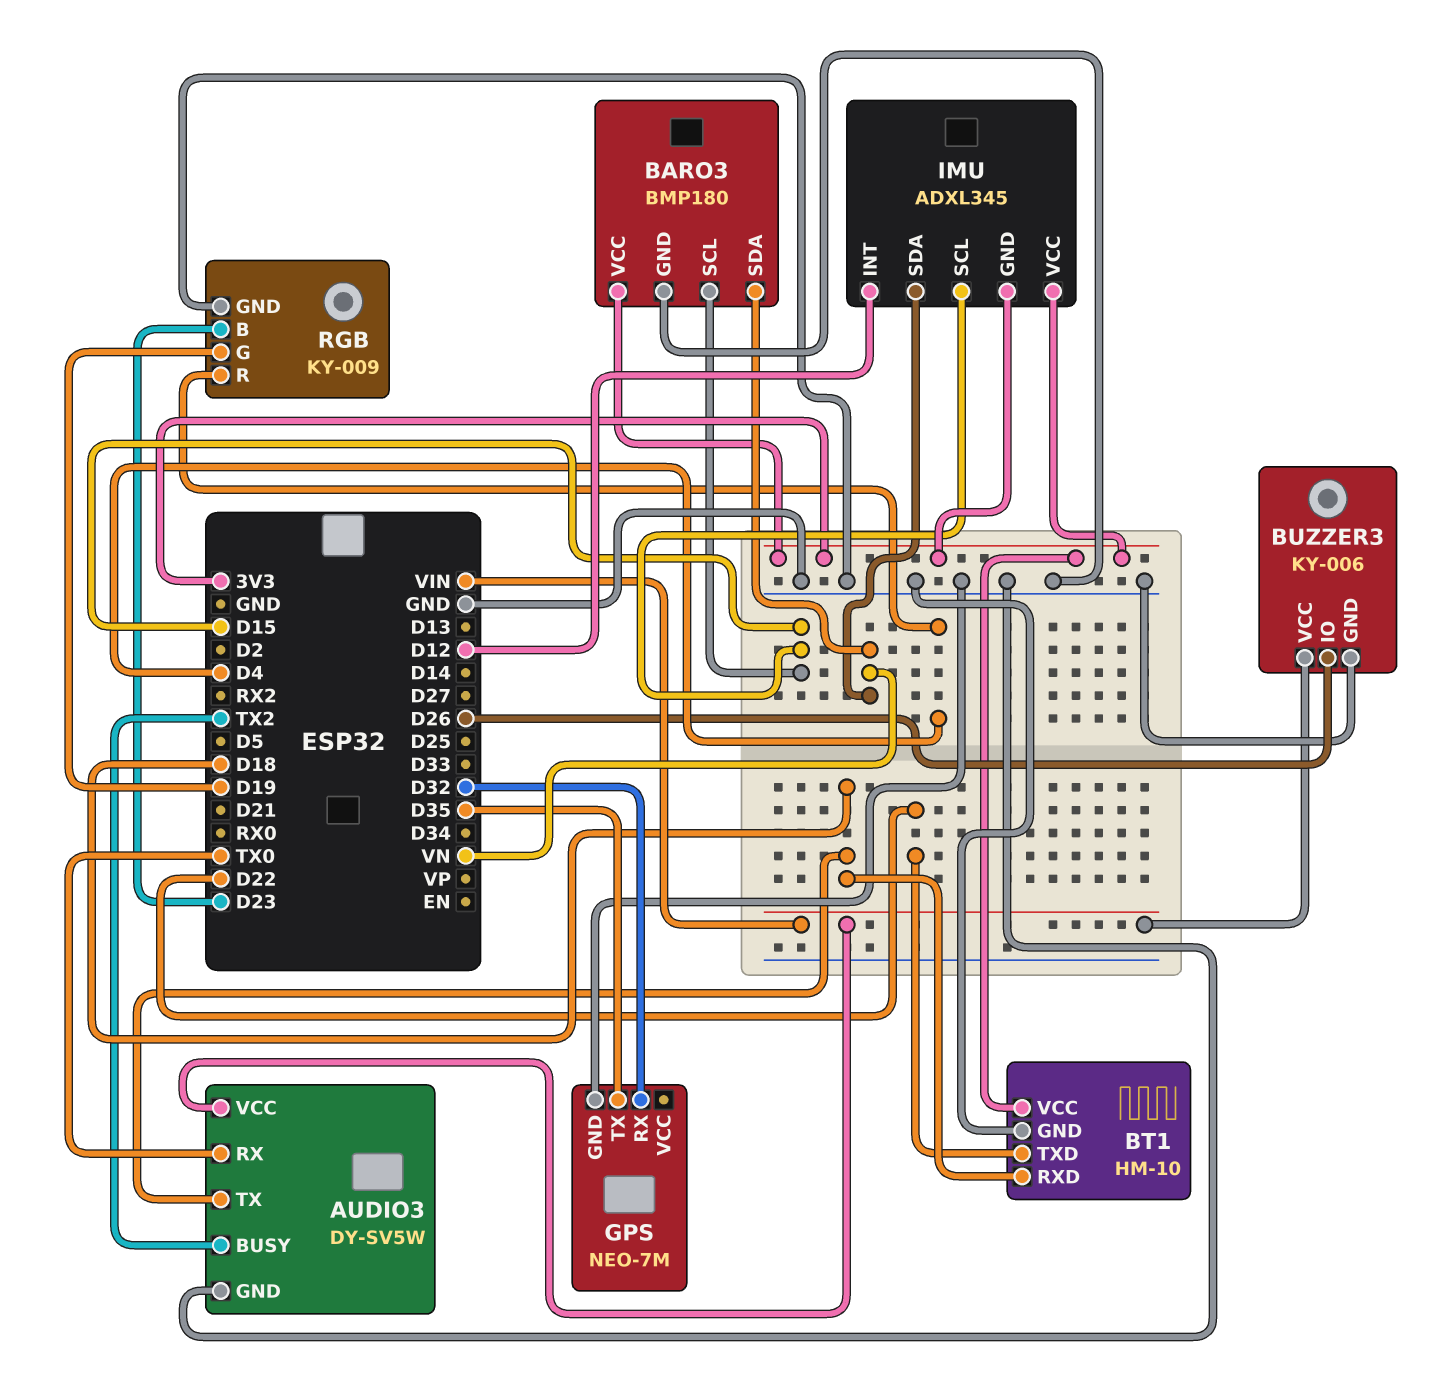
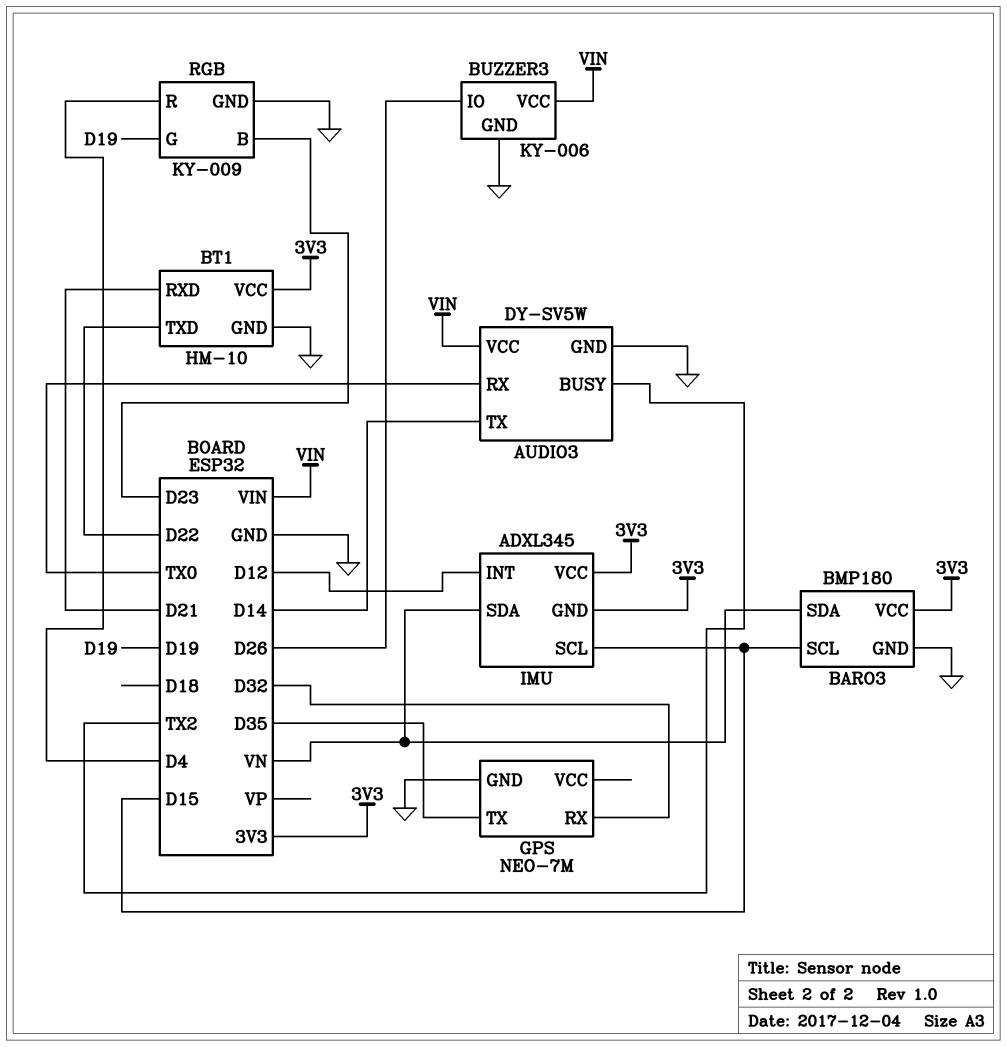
AUDIO3 pin TX: D18 -> D14
BT1 pin RXD: D18 -> D21

